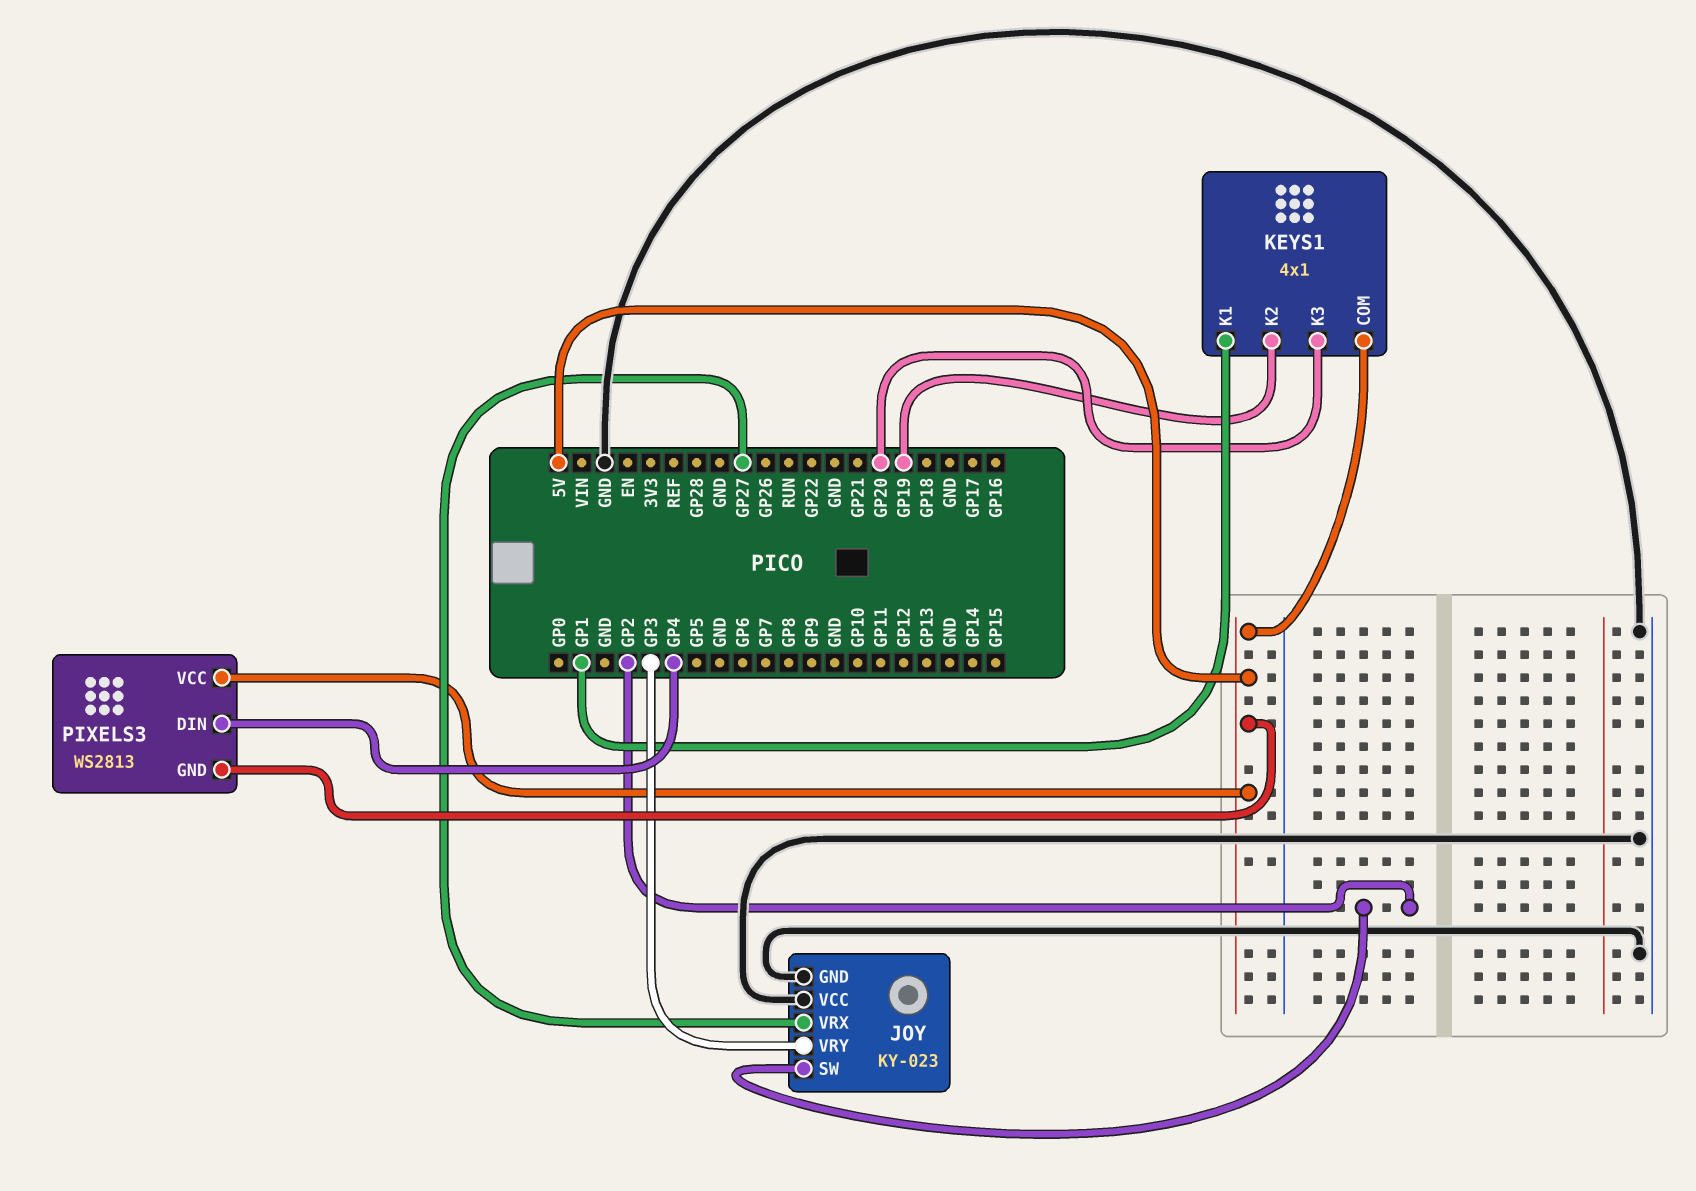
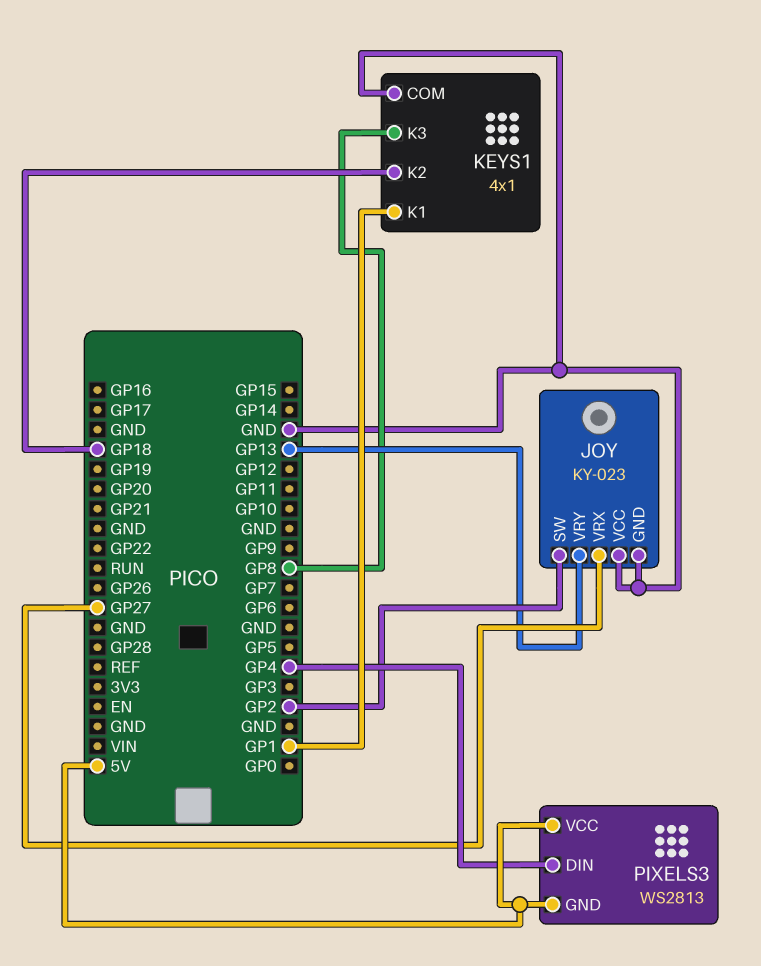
JOY pin VRY: GP3 -> GP13
KEYS1 pin COM: 5V -> GND
KEYS1 pin K2: GP19 -> GP18
KEYS1 pin K3: GP20 -> GP8

